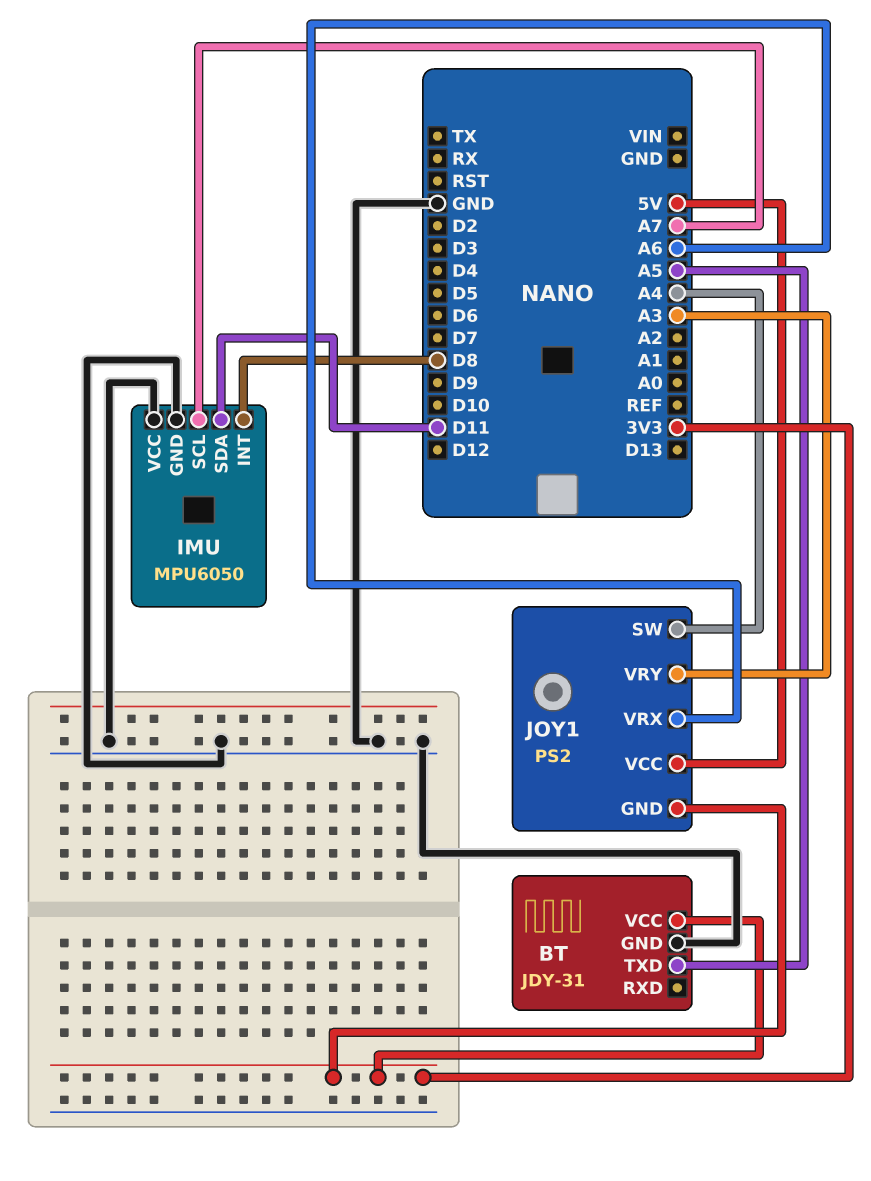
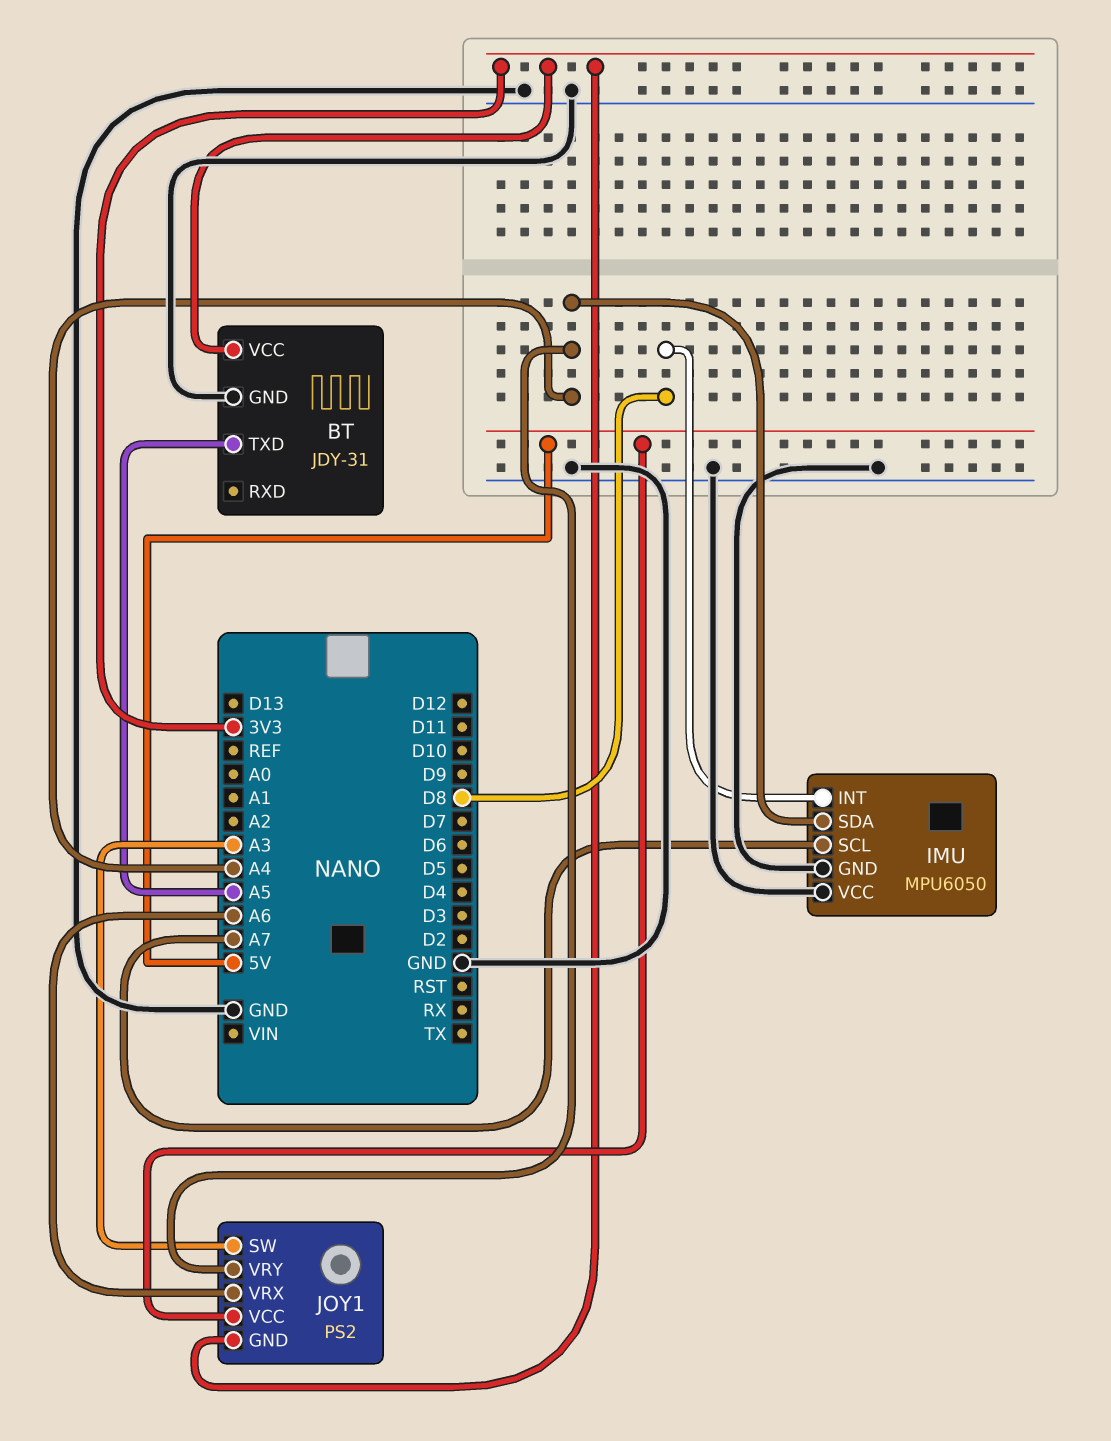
IMU pin SDA: D11 -> A4
JOY1 pin SW: A4 -> A3
JOY1 pin VRY: A3 -> A4

